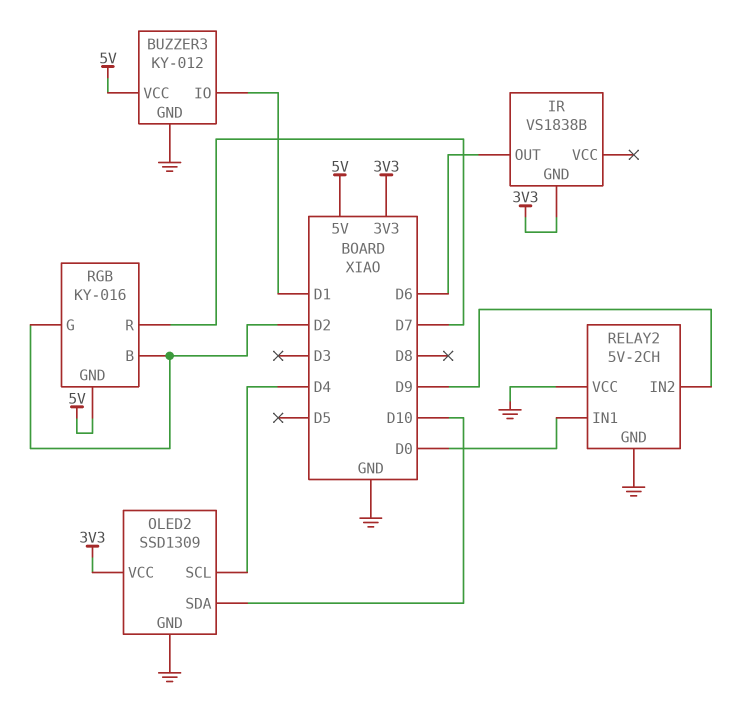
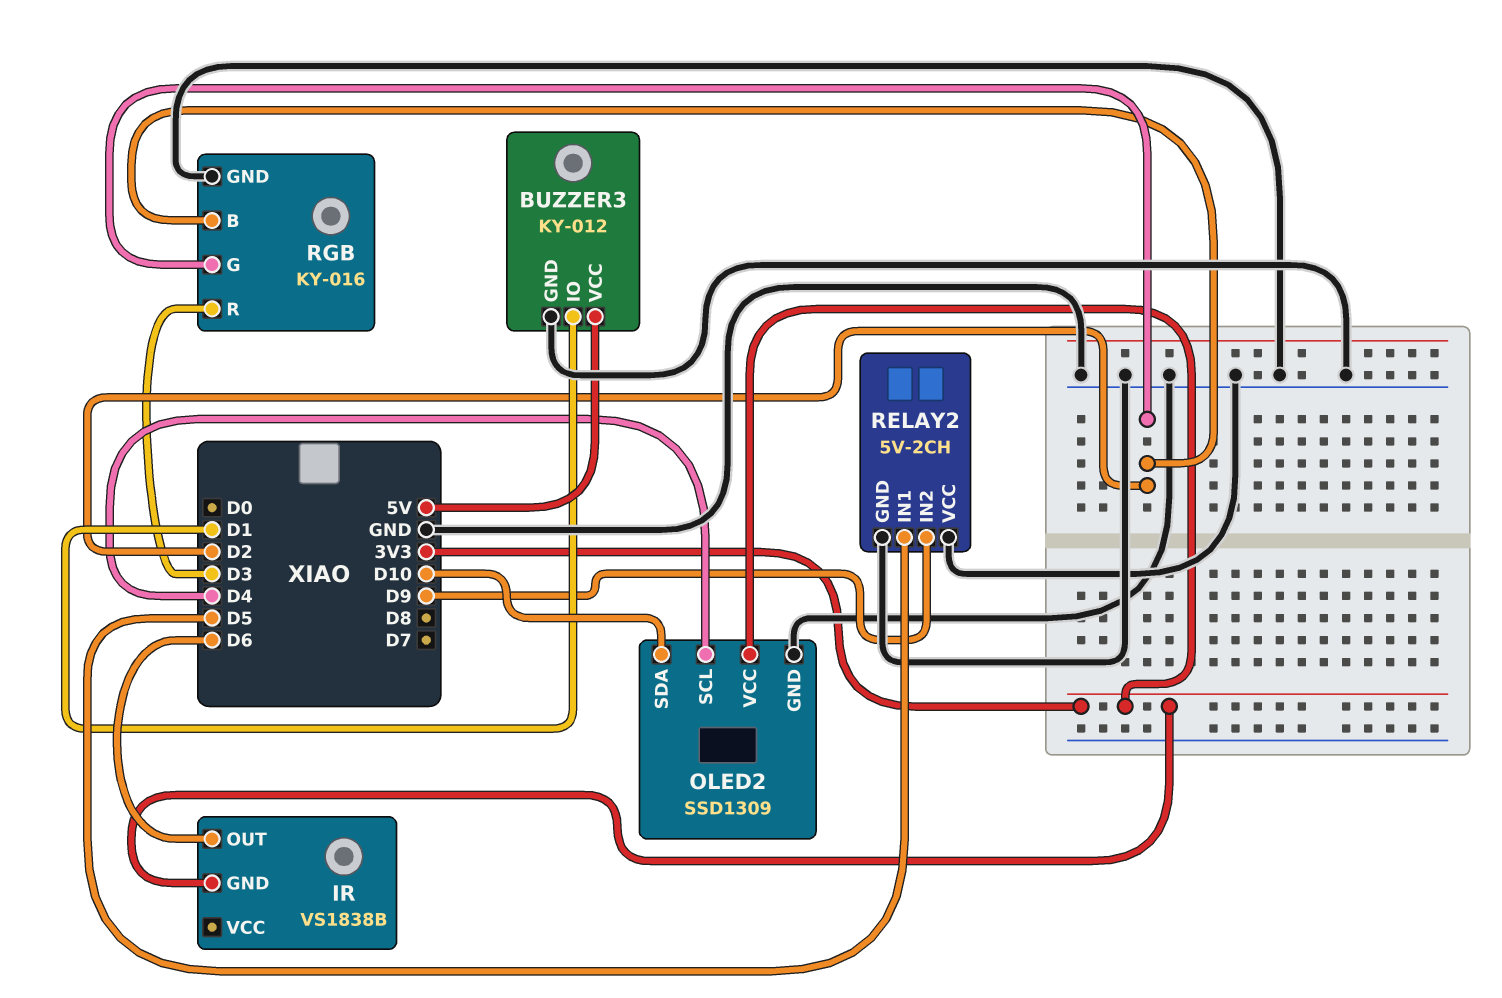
RELAY2 pin IN1: D0 -> D5
RGB pin GND: 5V -> GND
RGB pin R: D7 -> D3

